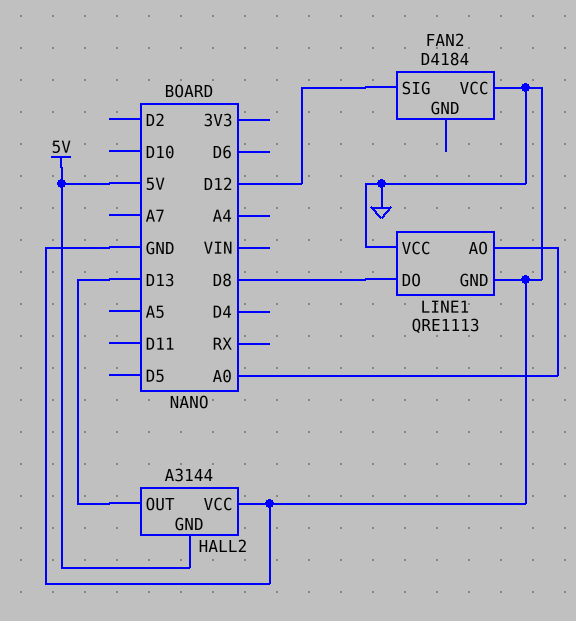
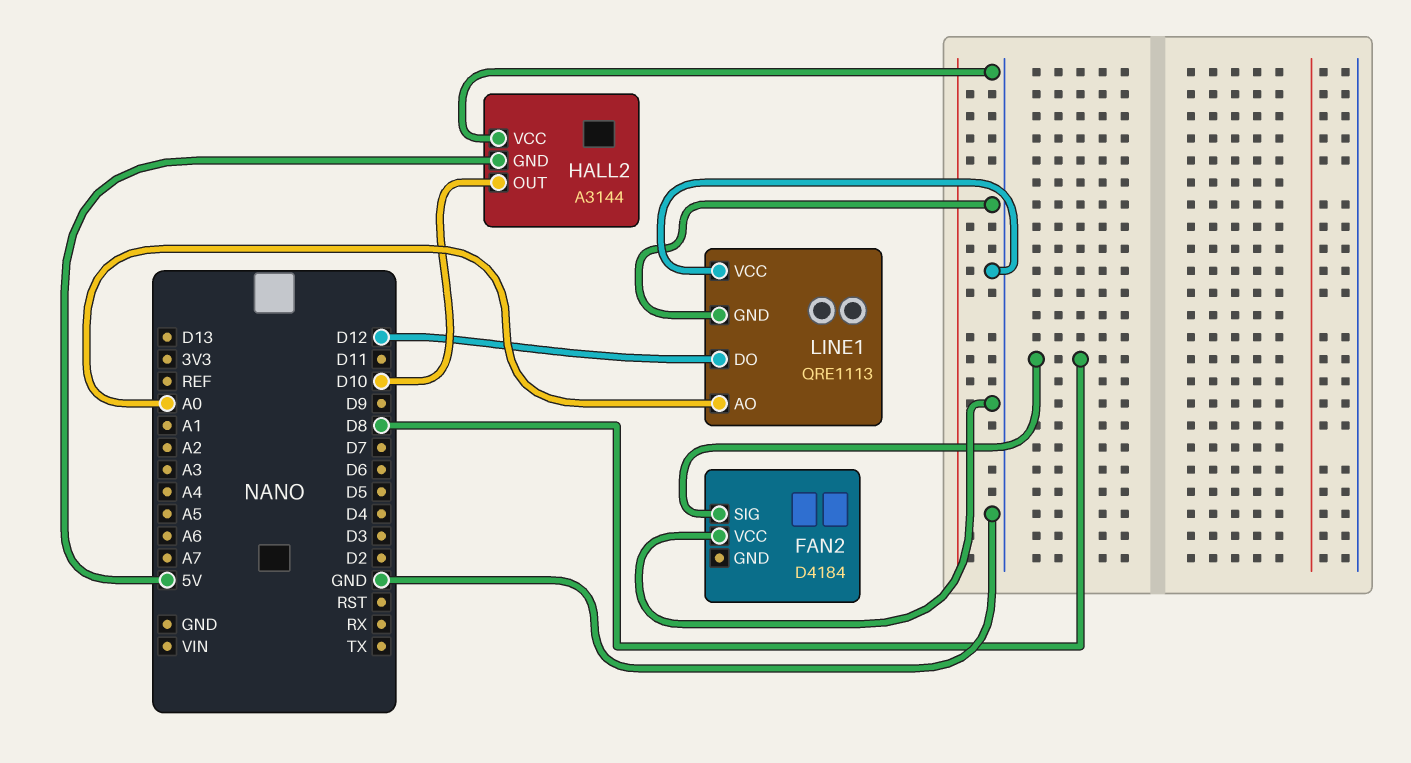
FAN2 pin SIG: D12 -> D8
HALL2 pin OUT: D13 -> D10
LINE1 pin DO: D8 -> D12

